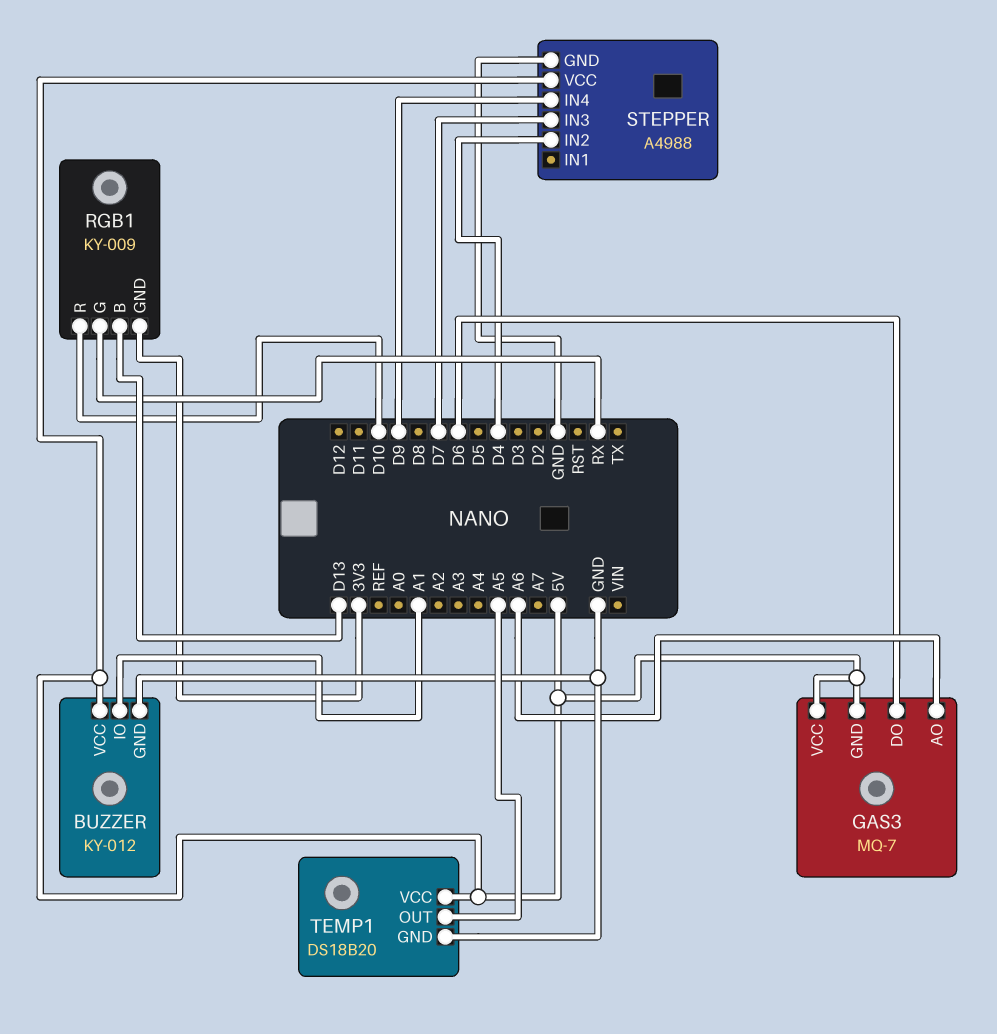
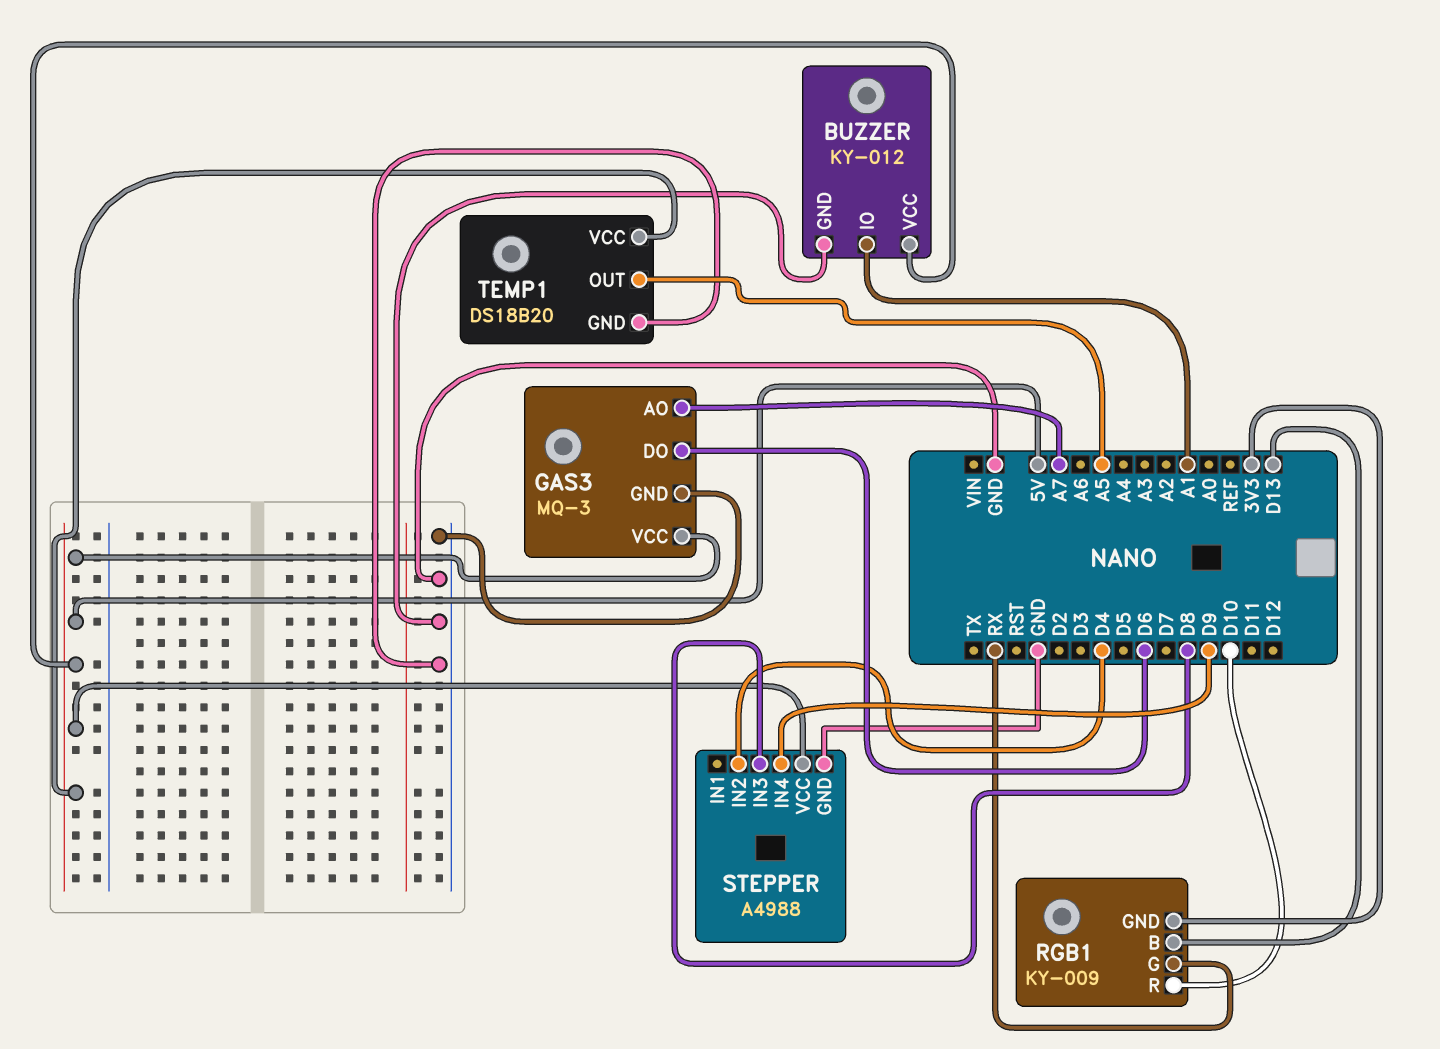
GAS3: MQ-7 -> MQ-3
GAS3 pin AO: A6 -> A7
GAS3 pin GND: 5V -> GND
STEPPER pin IN3: D7 -> D8

